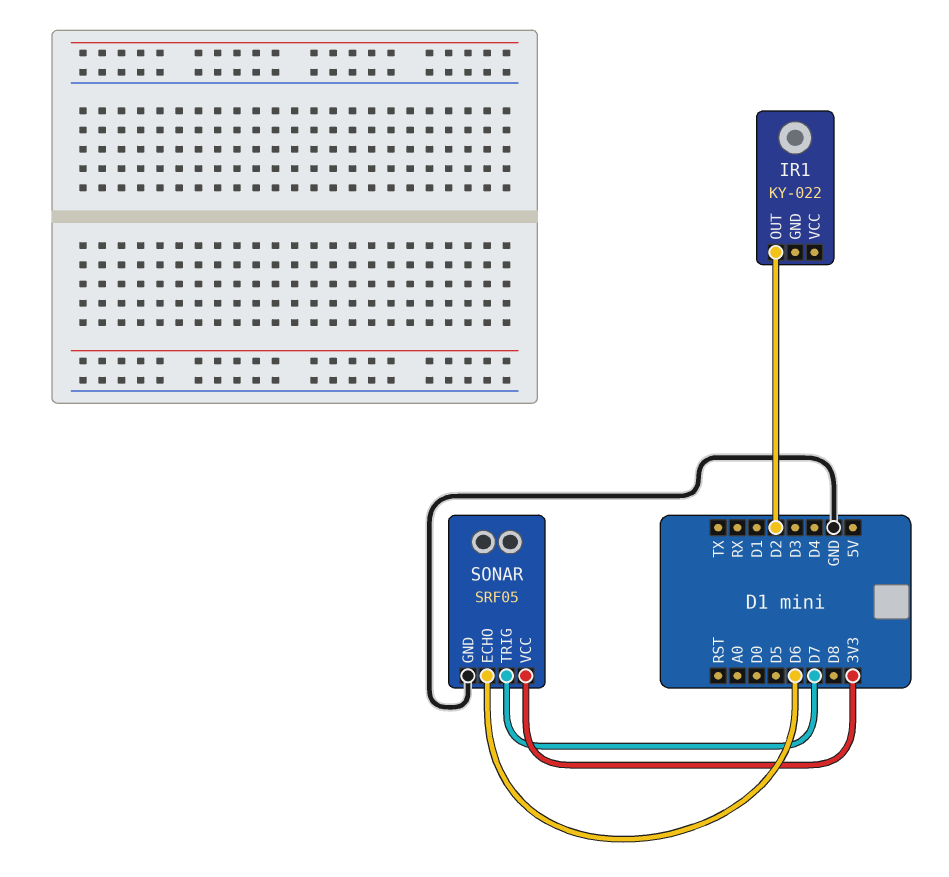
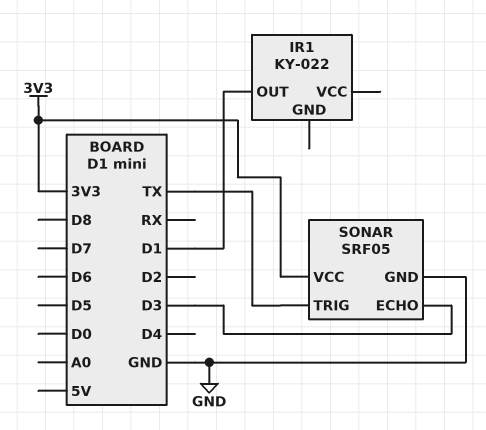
IR1 pin OUT: D2 -> D1
SONAR pin ECHO: D6 -> D3
SONAR pin TRIG: D7 -> TX

